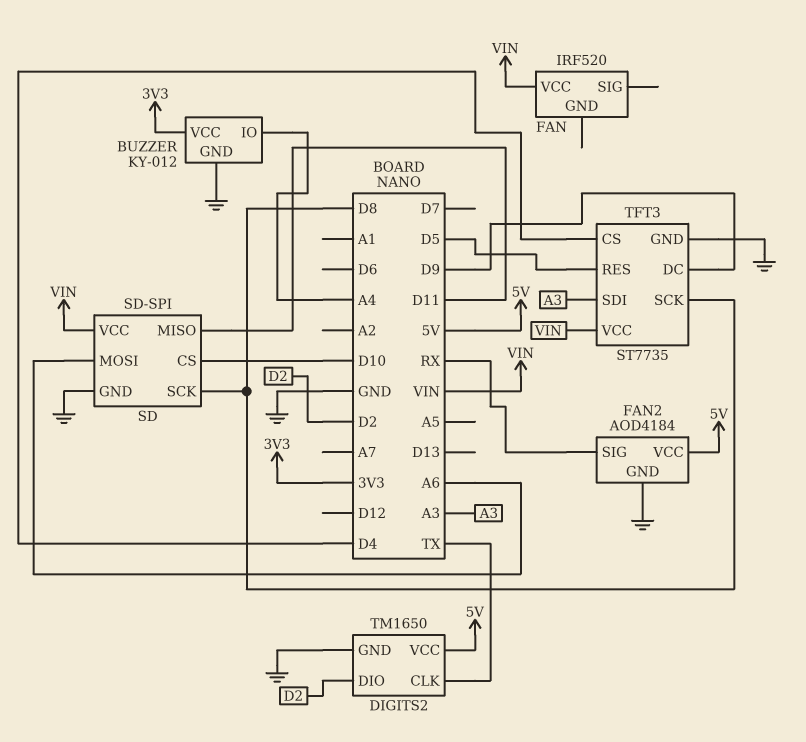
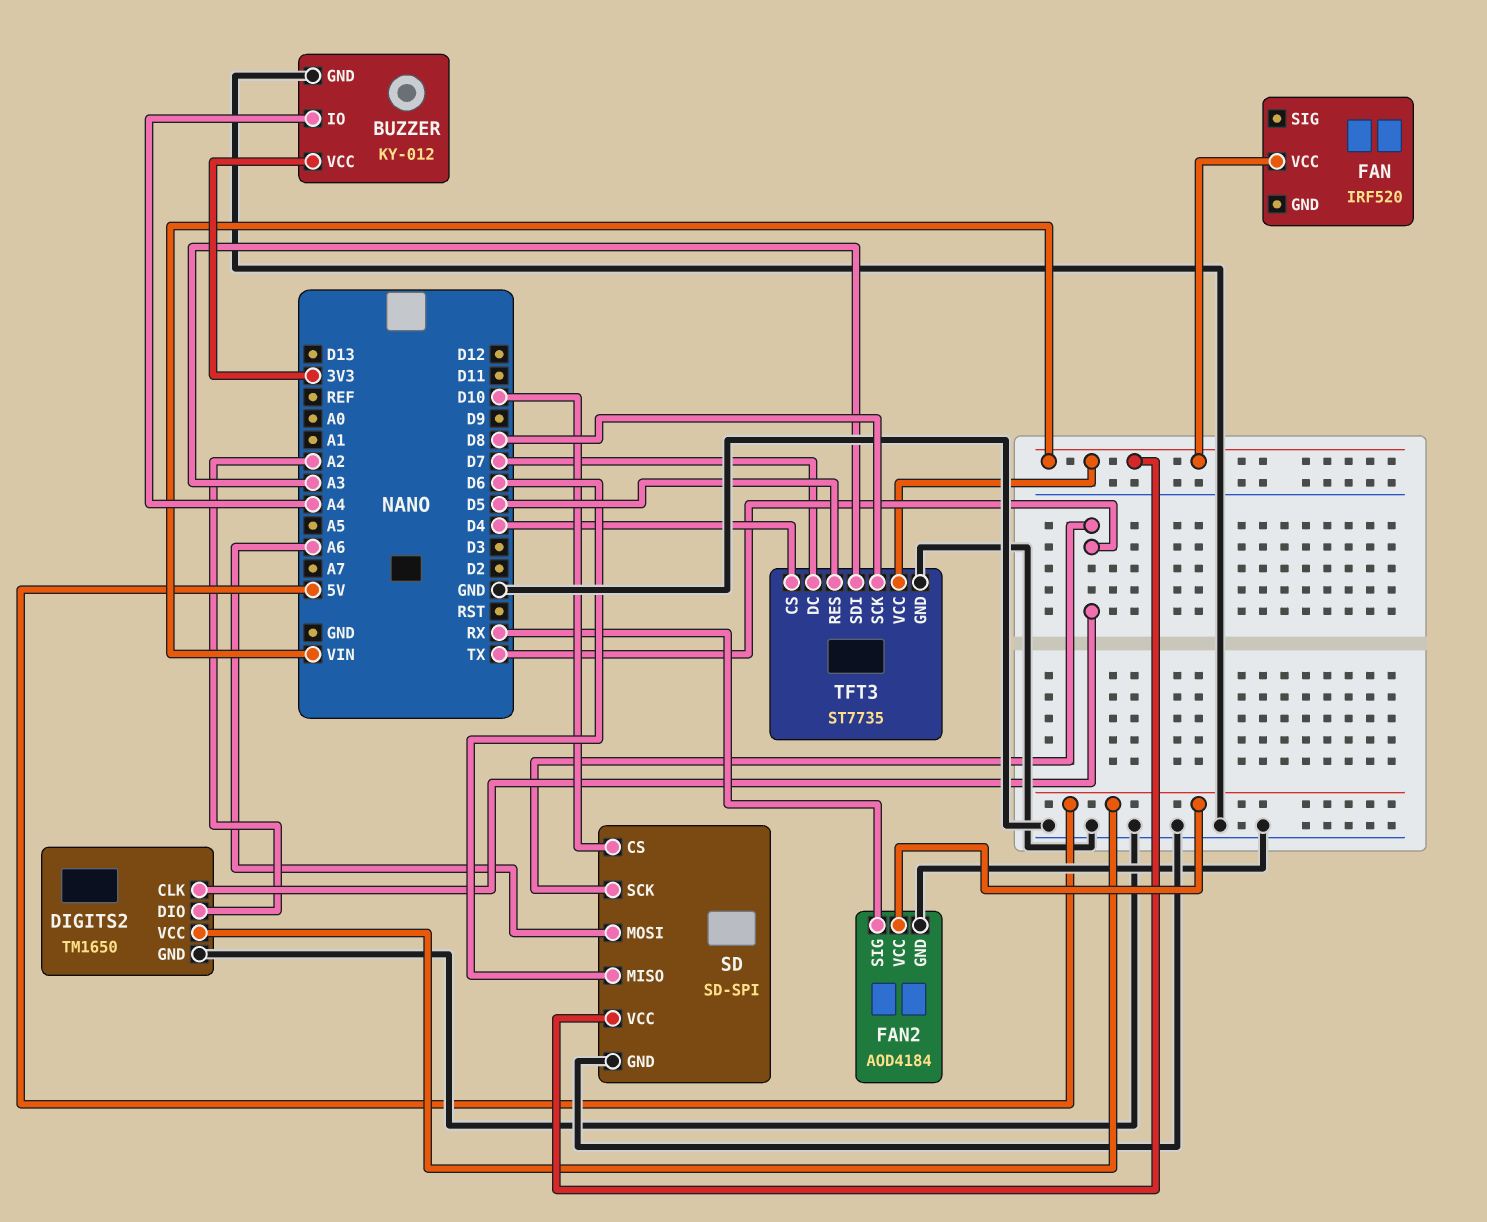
DIGITS2 pin DIO: D2 -> A2
SD pin MISO: D11 -> D6
SD pin SCK: D8 -> TX
TFT3 pin DC: D9 -> D7

